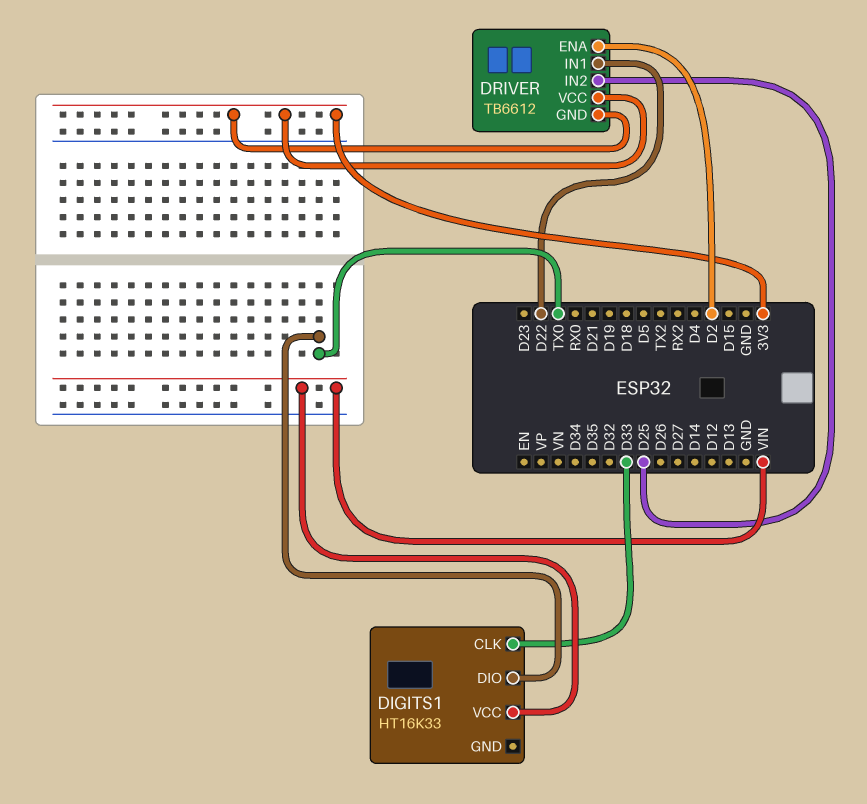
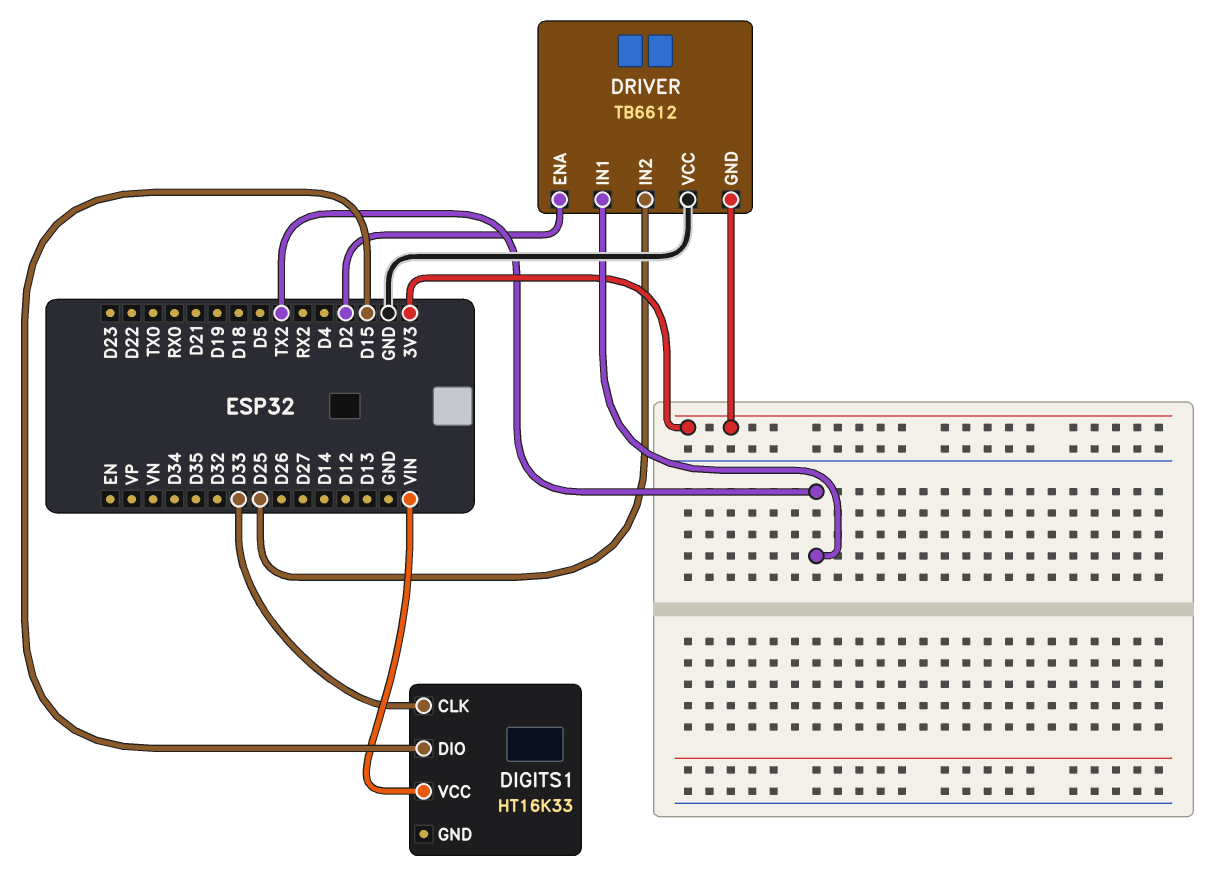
DIGITS1 pin DIO: TX0 -> D15
DRIVER pin IN1: D22 -> TX2
DRIVER pin VCC: 3V3 -> GND

